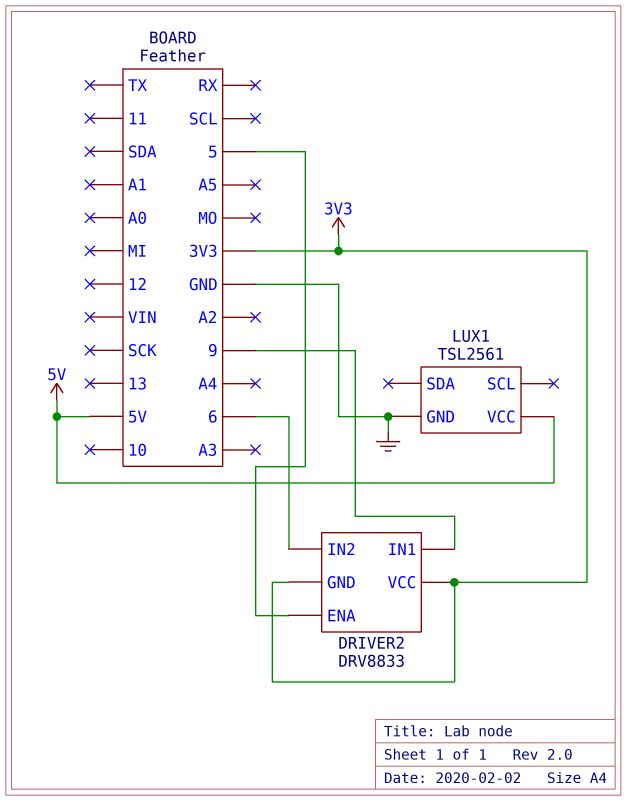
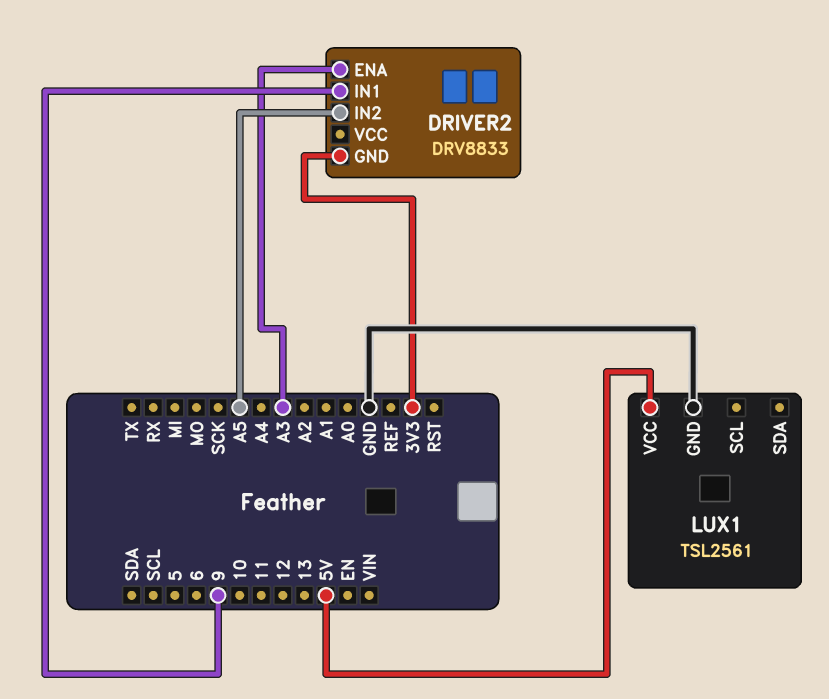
DRIVER2 pin ENA: 5 -> A3
DRIVER2 pin IN2: 6 -> A5
DRIVER2 pin VCC: 3V3 -> none

